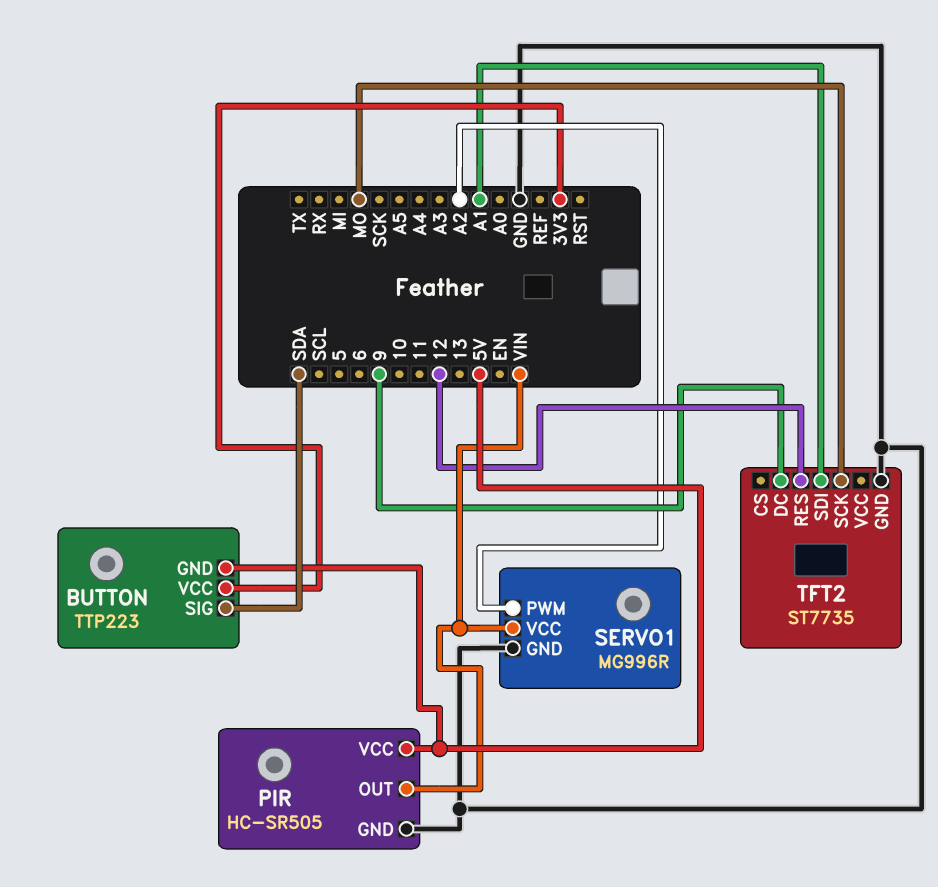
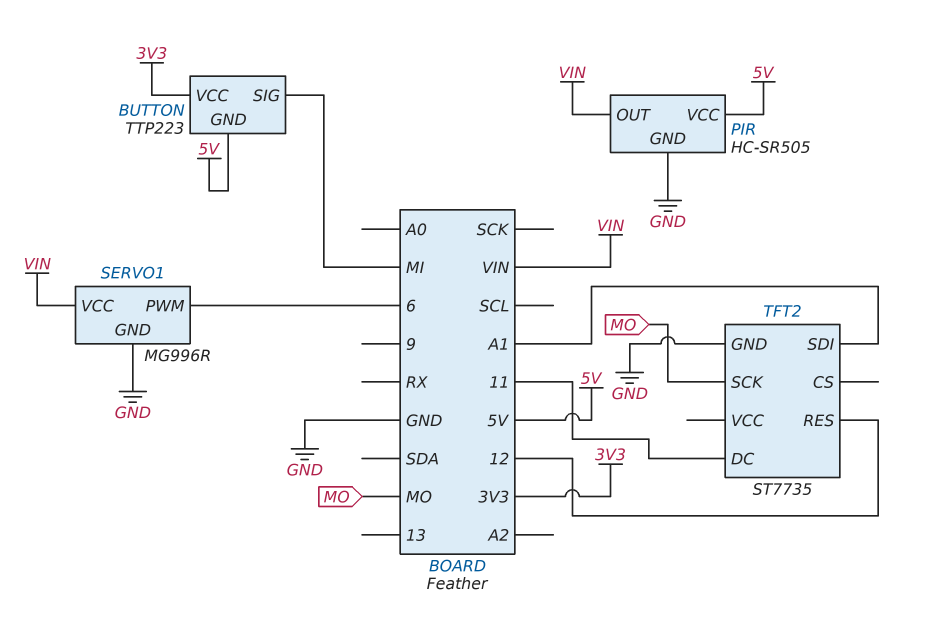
BUTTON pin SIG: SDA -> MI
SERVO1 pin PWM: A2 -> 6
TFT2 pin DC: 9 -> 11

